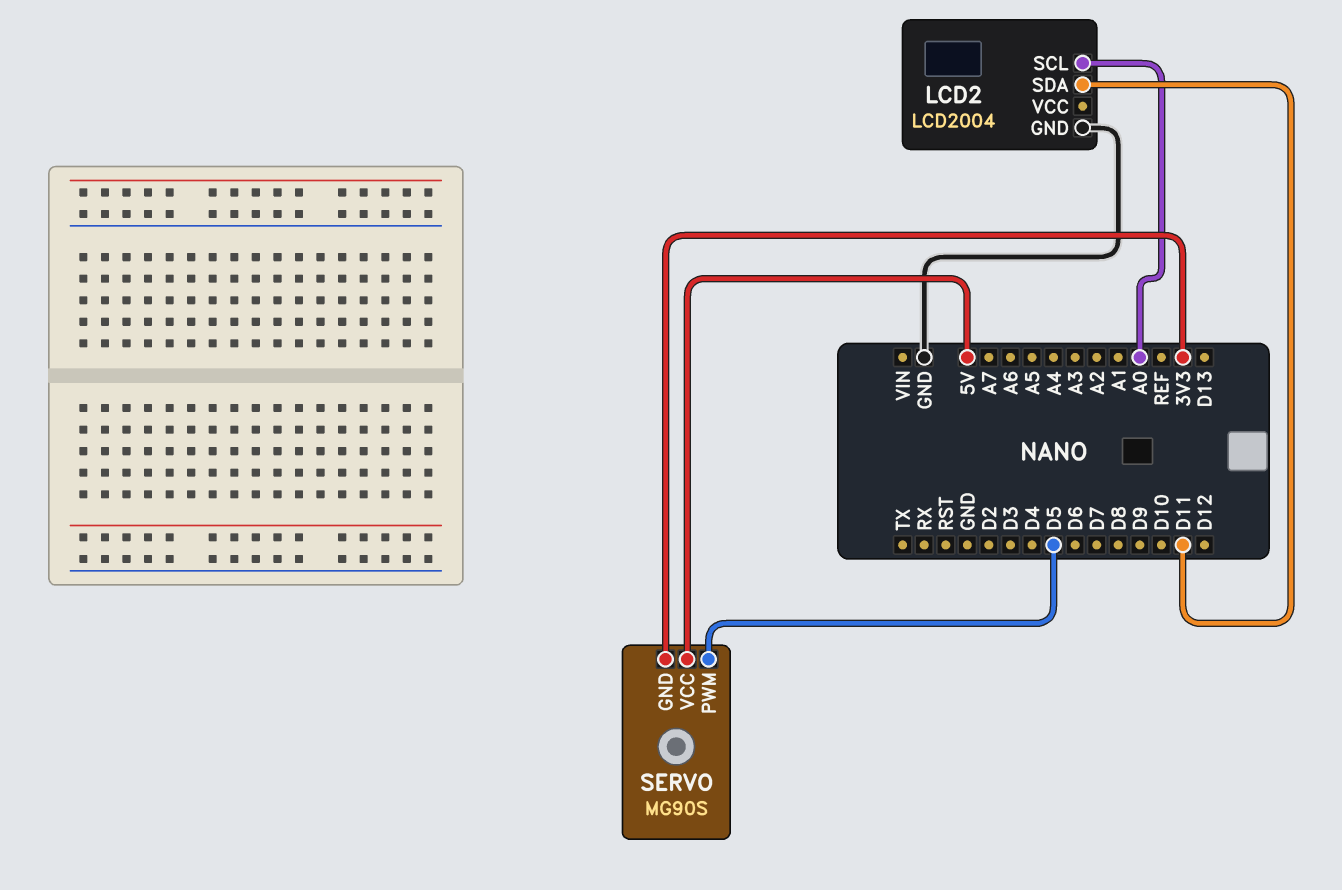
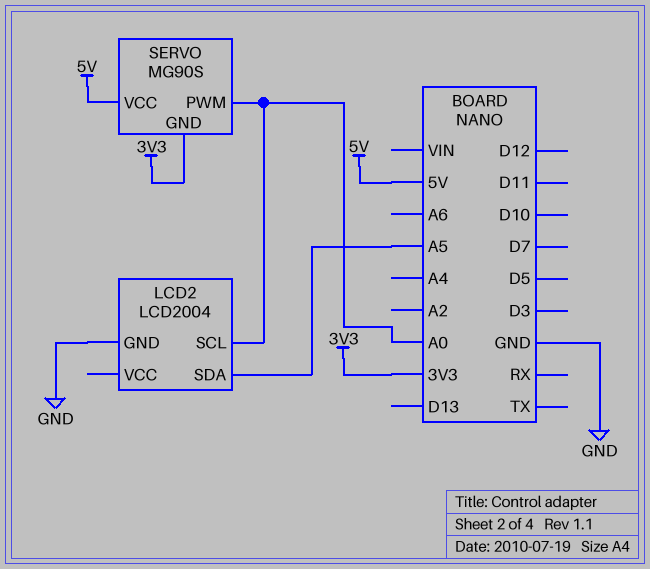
LCD2 pin SDA: D11 -> A5
SERVO pin PWM: D5 -> A0

